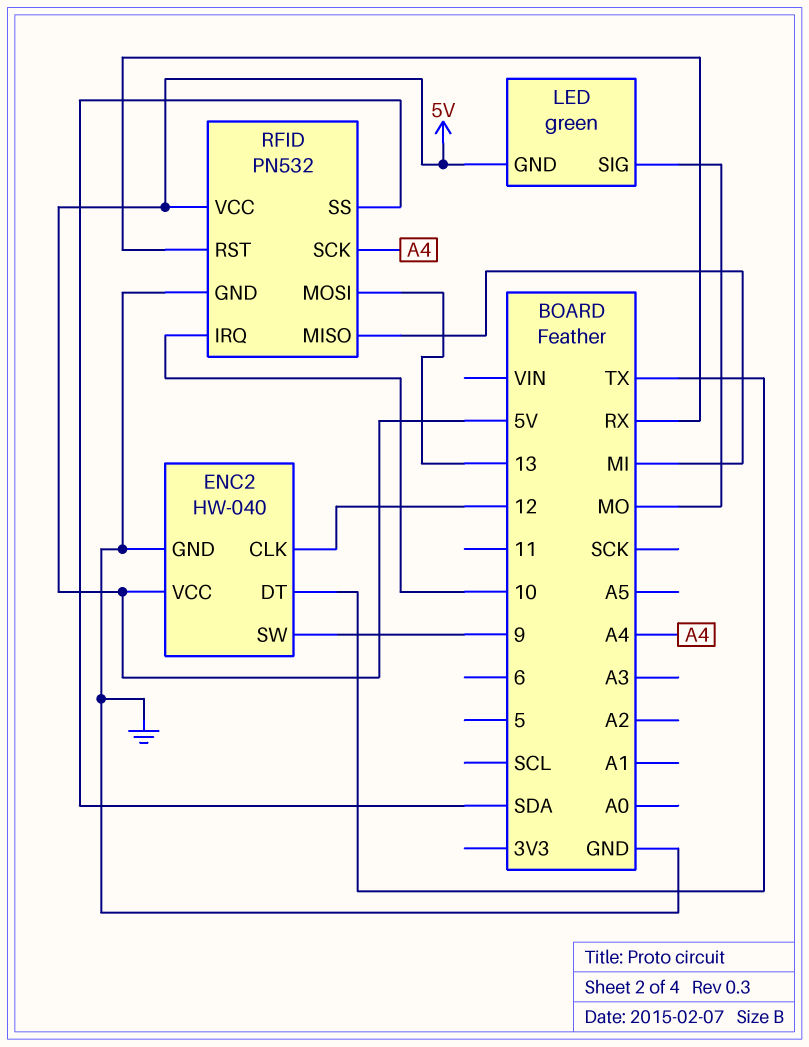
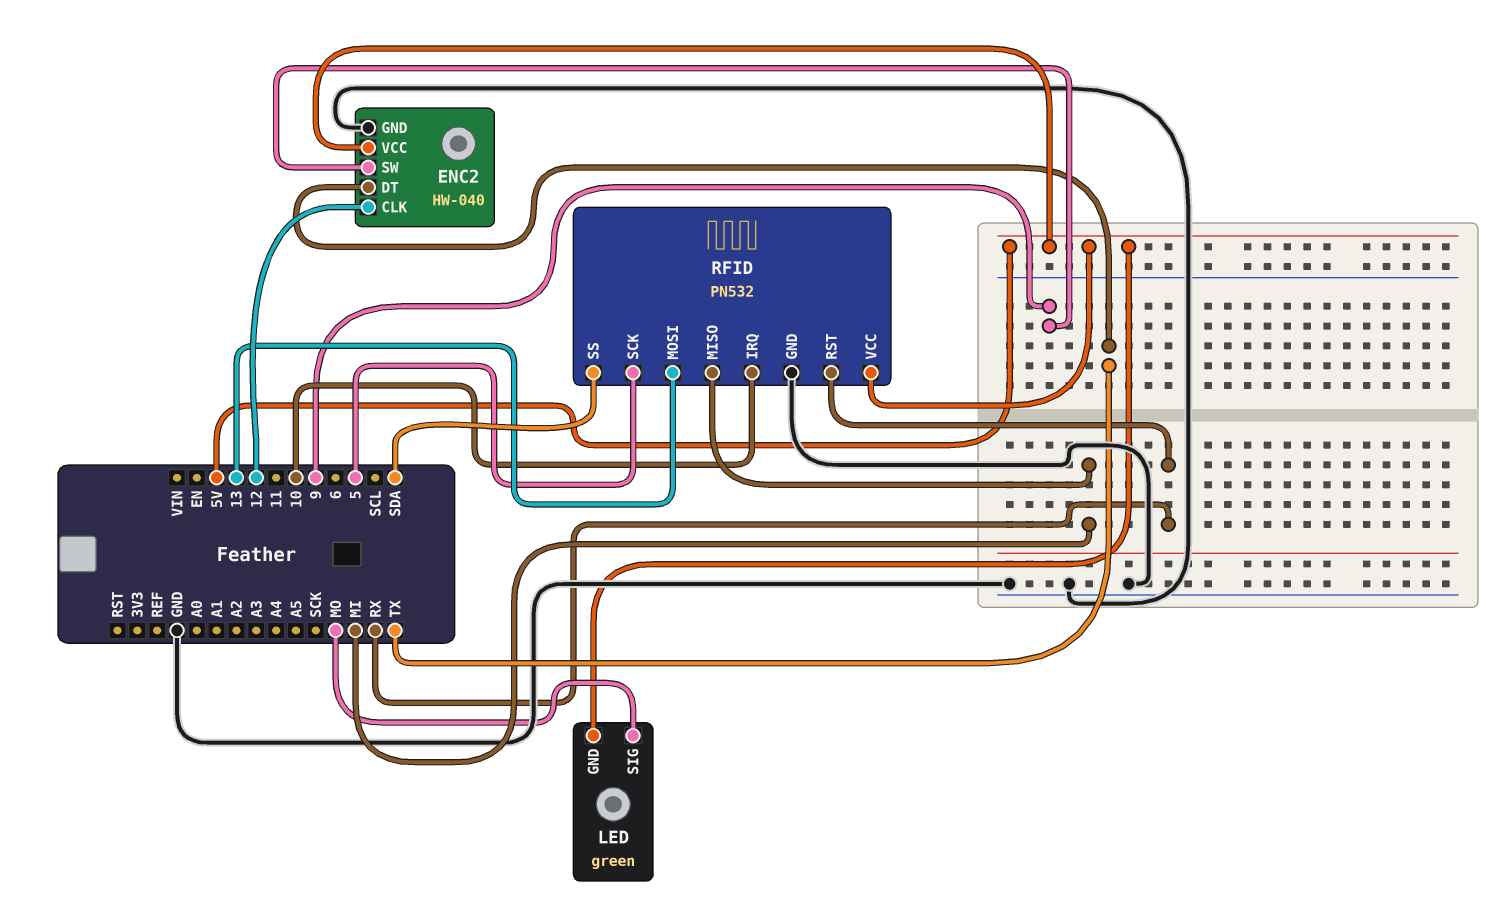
RFID pin SCK: A4 -> 5

